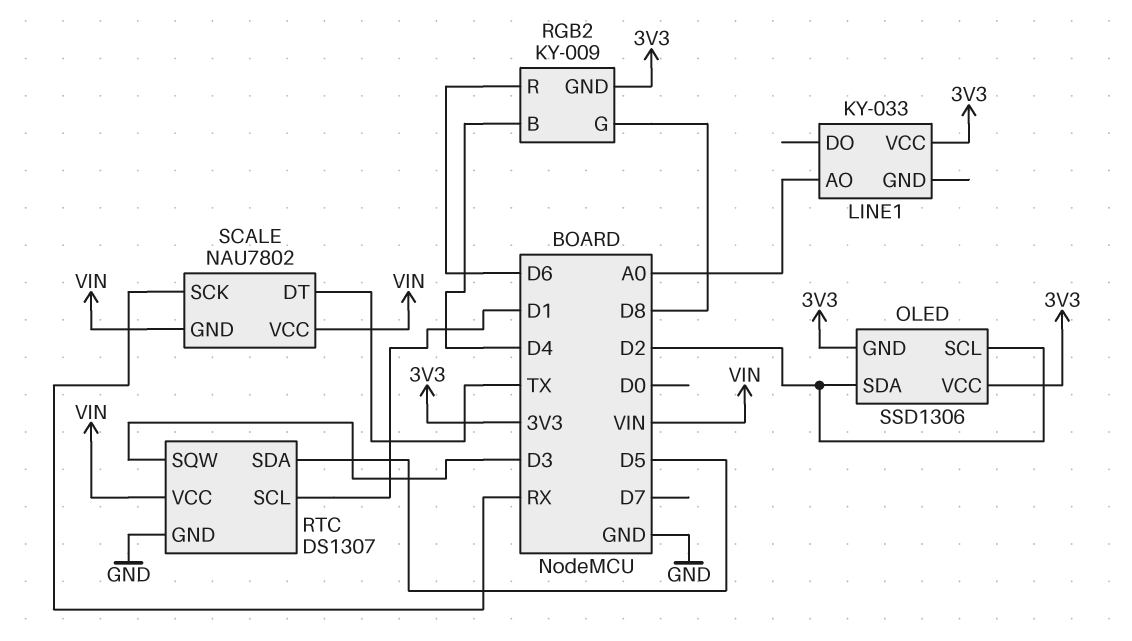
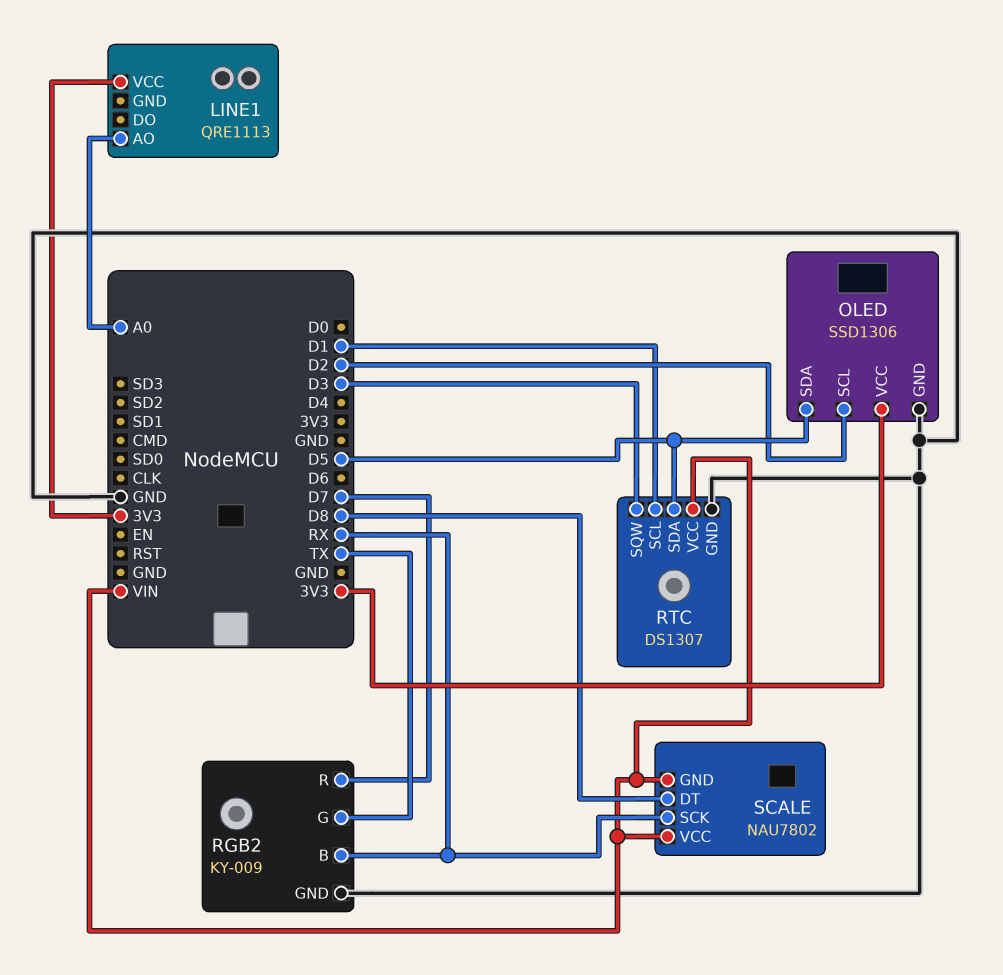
LINE1: KY-033 -> QRE1113
OLED pin GND: 3V3 -> GND
OLED pin SDA: D2 -> D5
RGB2 pin B: D4 -> RX
RGB2 pin G: D8 -> TX
RGB2 pin GND: 3V3 -> GND
RGB2 pin R: D6 -> D7
SCALE pin DT: TX -> D8

